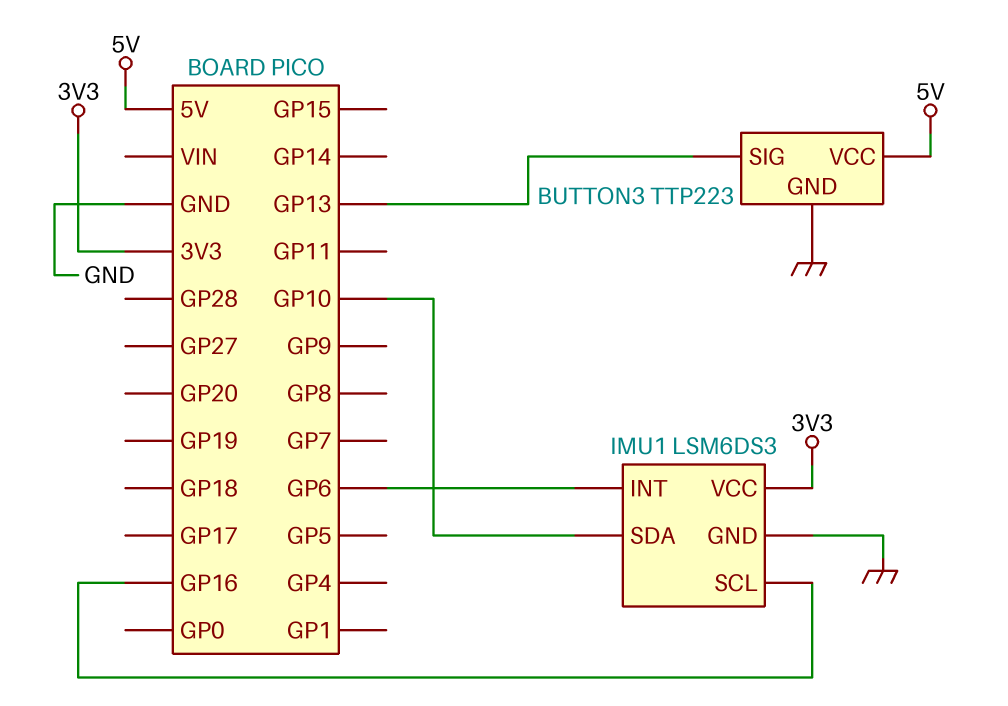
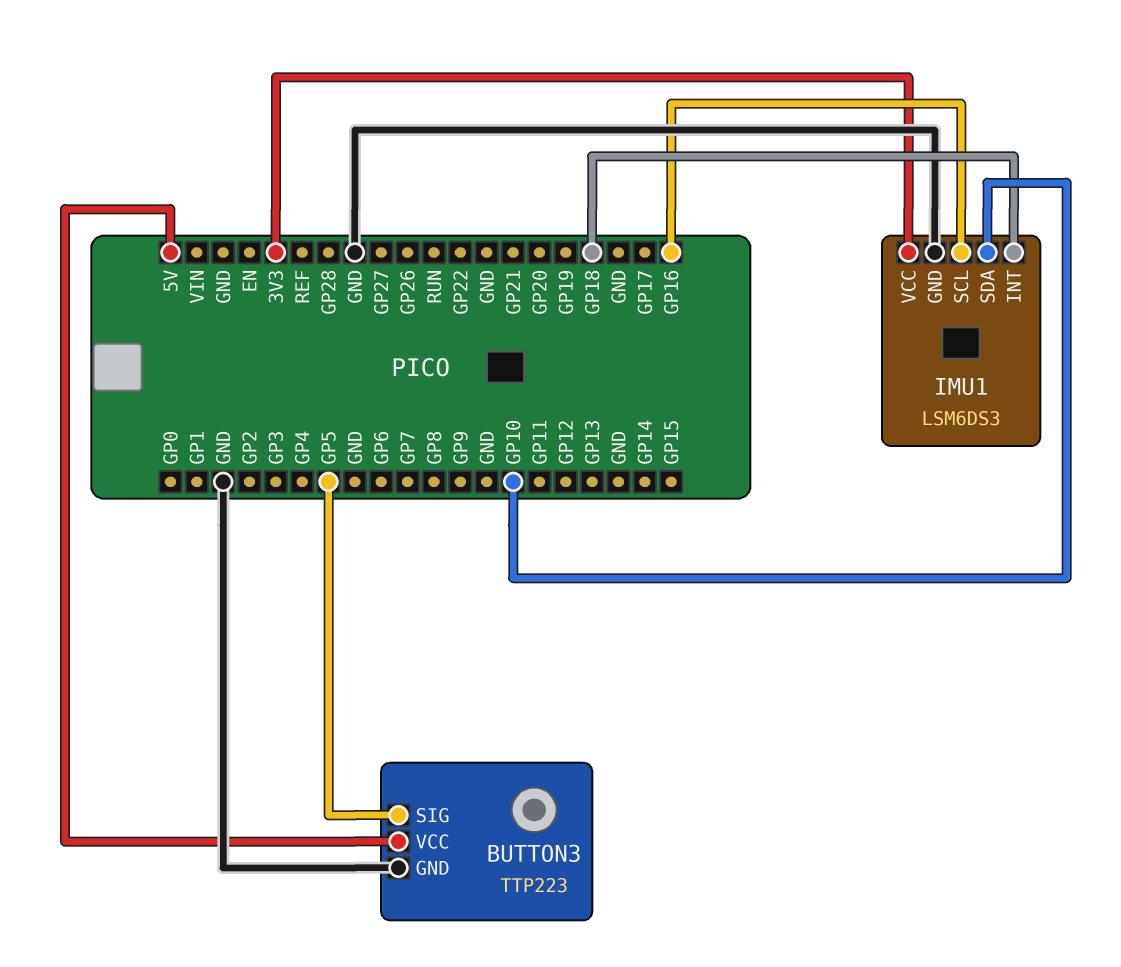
BUTTON3 pin SIG: GP13 -> GP5
IMU1 pin INT: GP6 -> GP18

